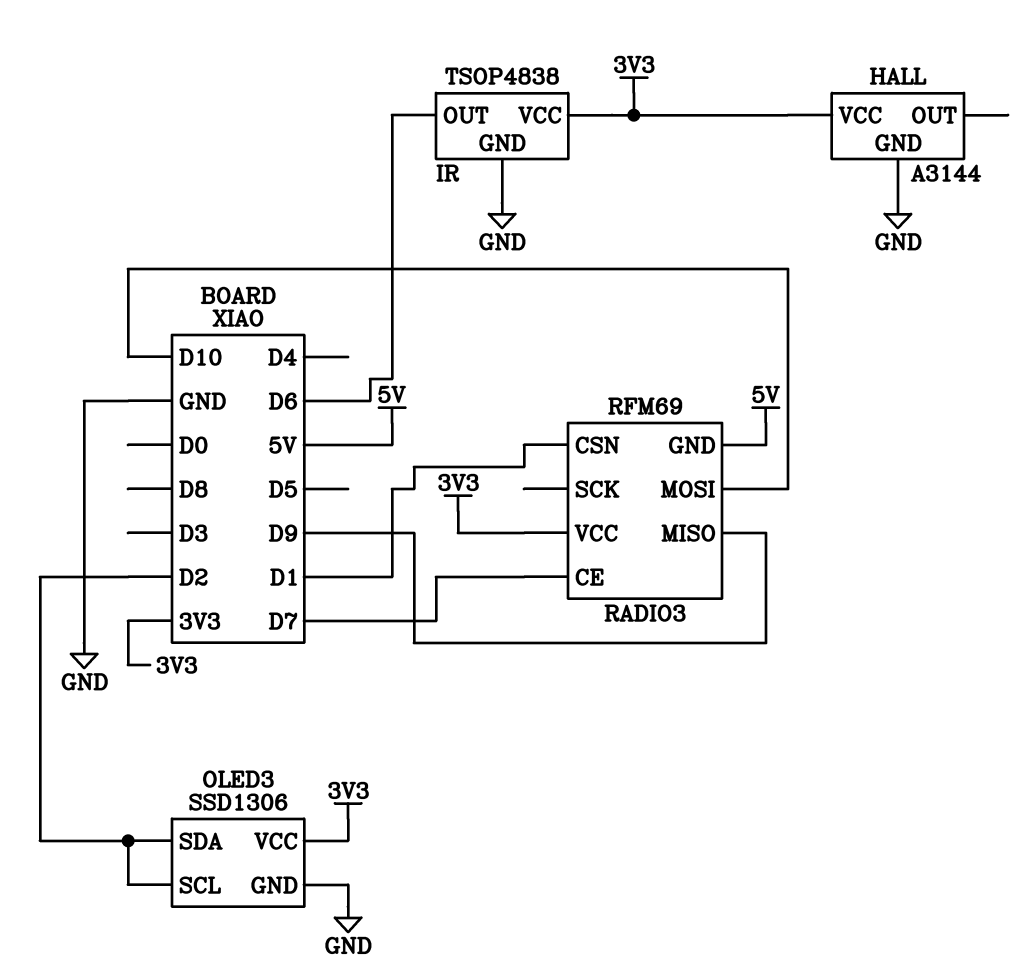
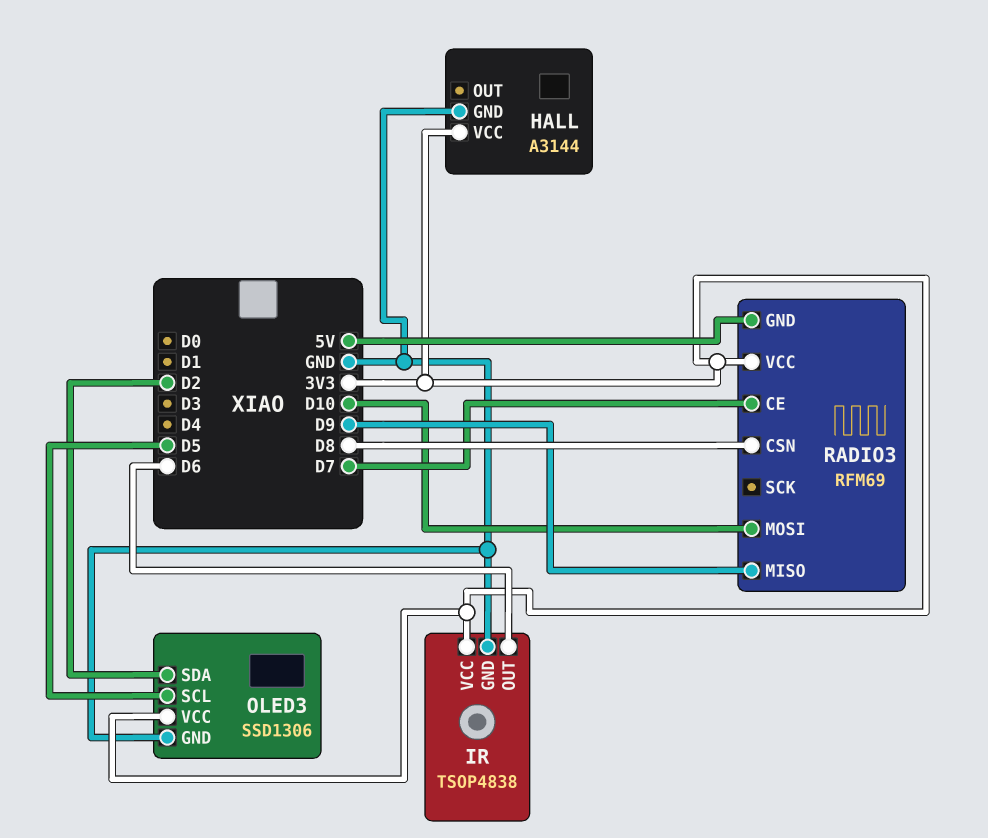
OLED3 pin SCL: D2 -> D5
RADIO3 pin CSN: D1 -> D8

